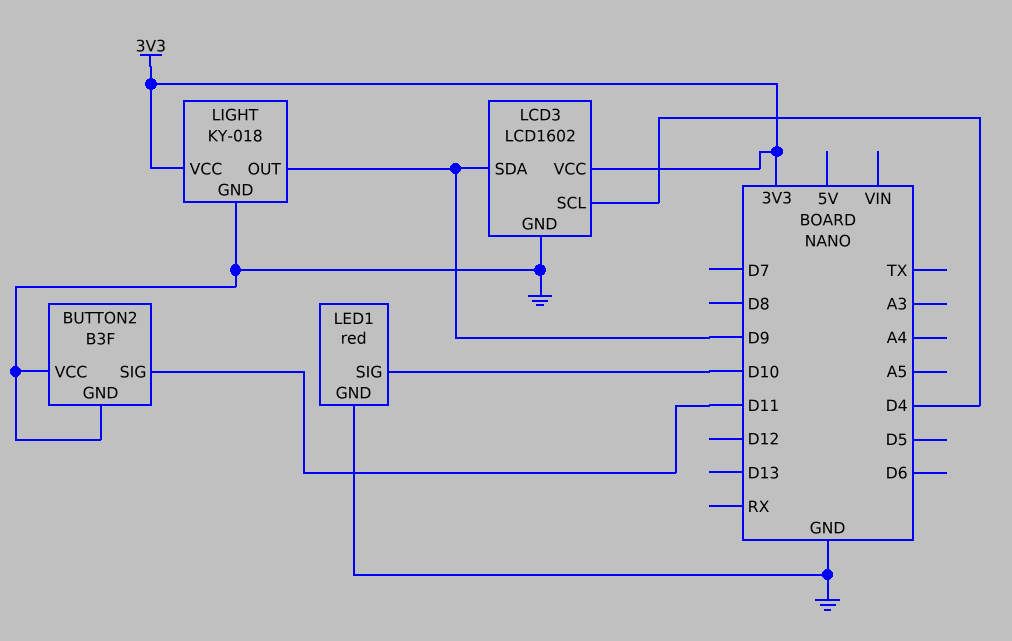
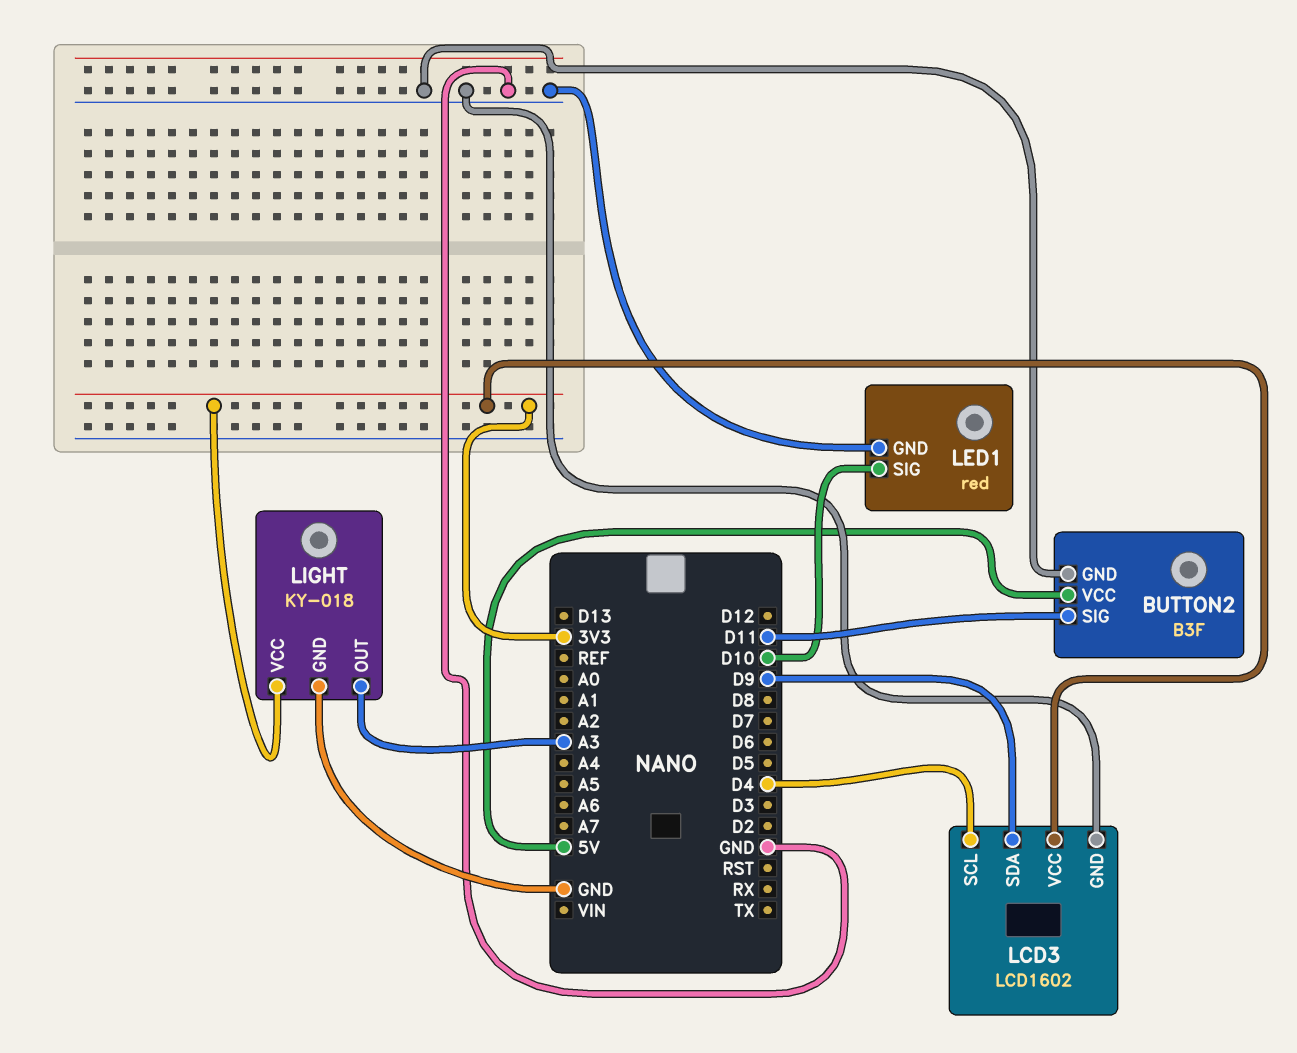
BUTTON2 pin VCC: GND -> 5V
LIGHT pin OUT: D9 -> A3

